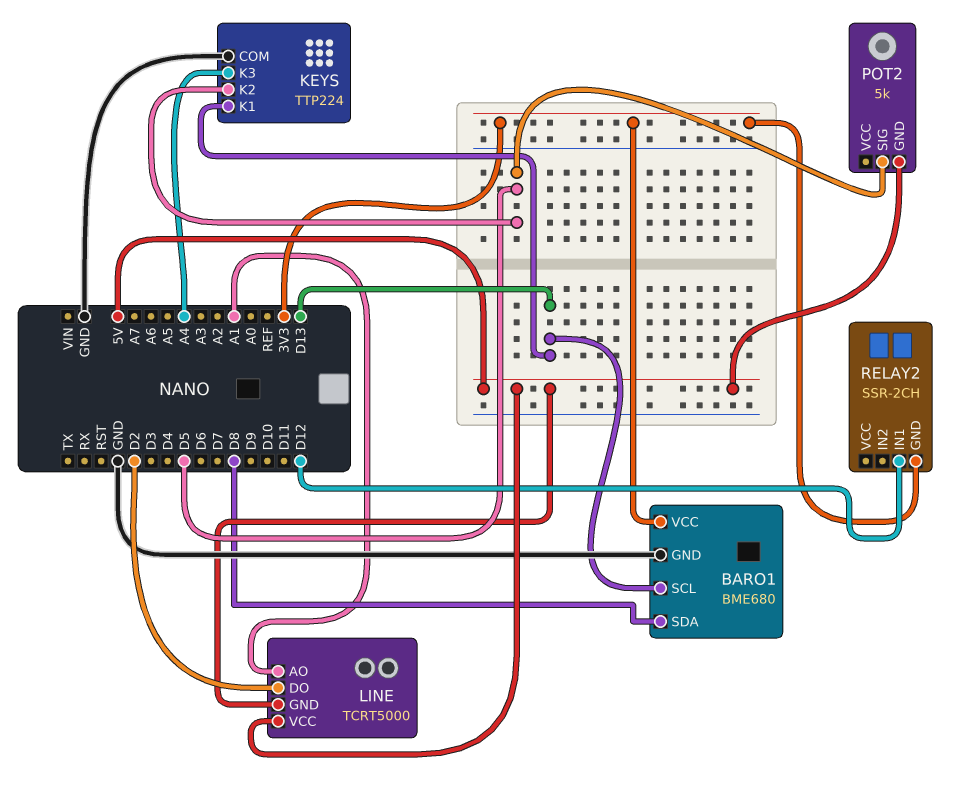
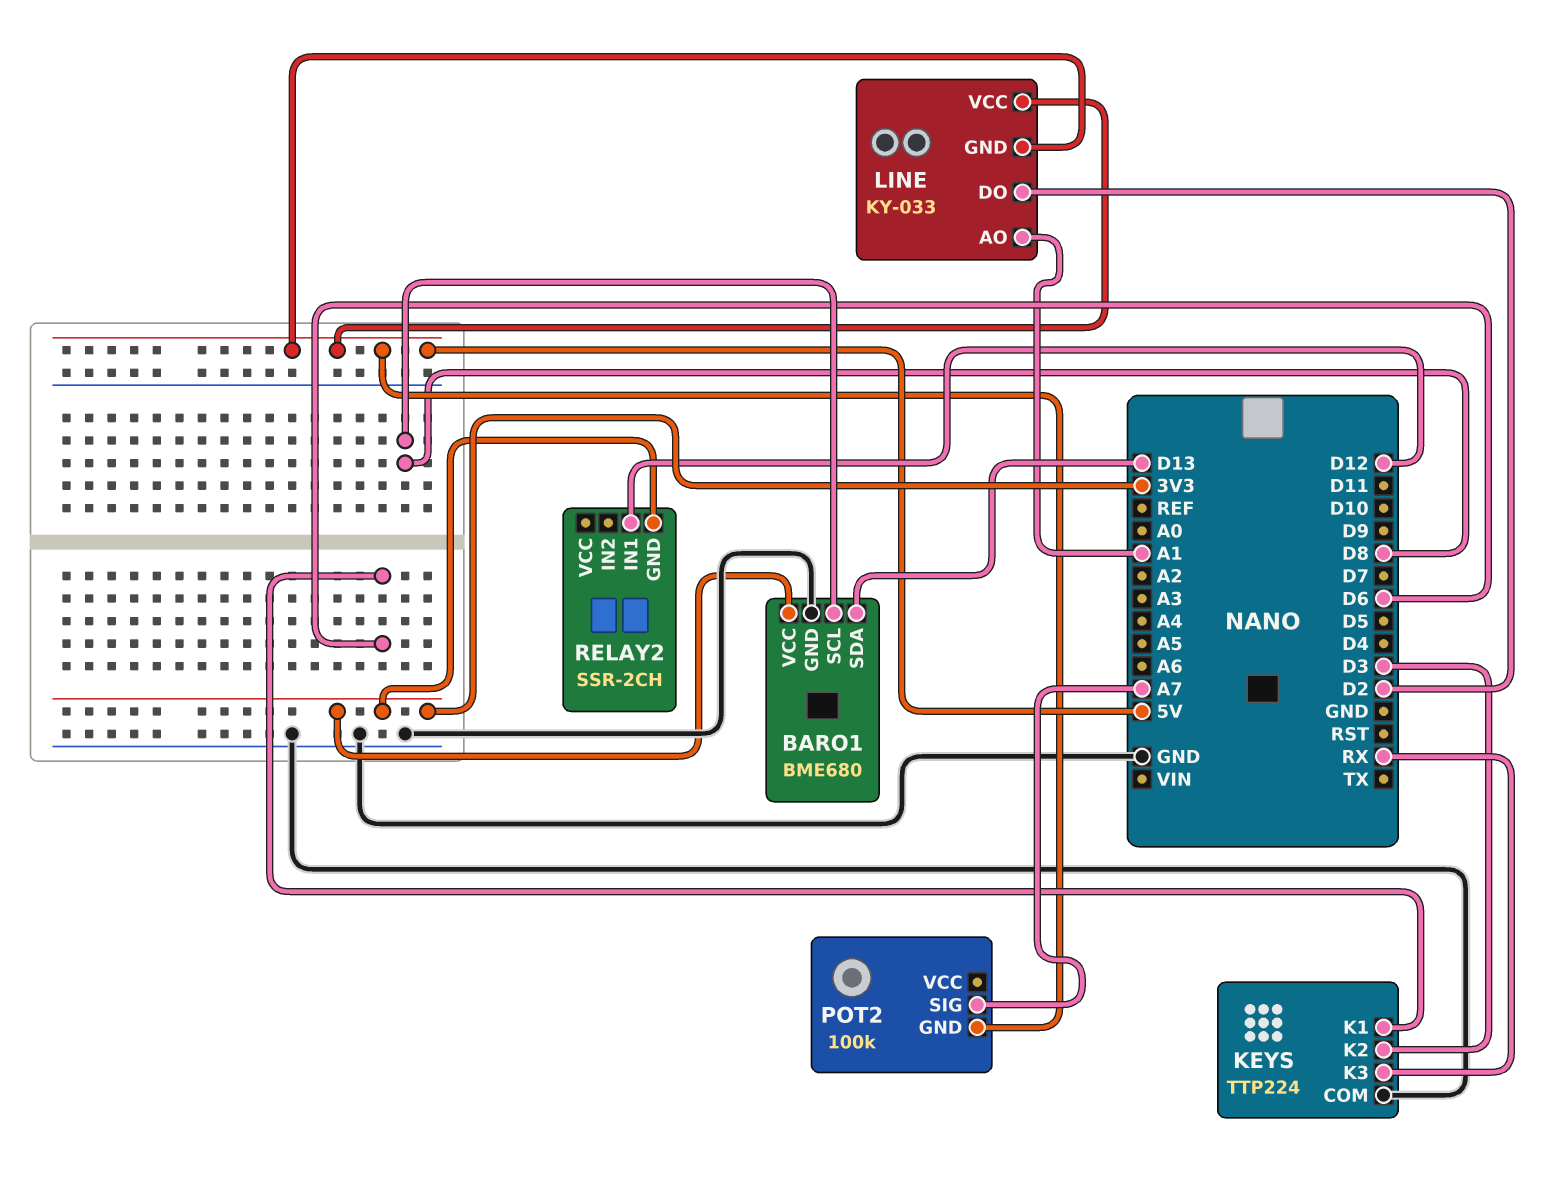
BARO1 pin SCL: D13 -> D8
BARO1 pin SDA: D8 -> D13
KEYS pin K1: D13 -> D6
KEYS pin K2: D5 -> D3
KEYS pin K3: A4 -> RX
LINE: TCRT5000 -> KY-033
POT2: 5k -> 100k
POT2 pin SIG: D5 -> A7

